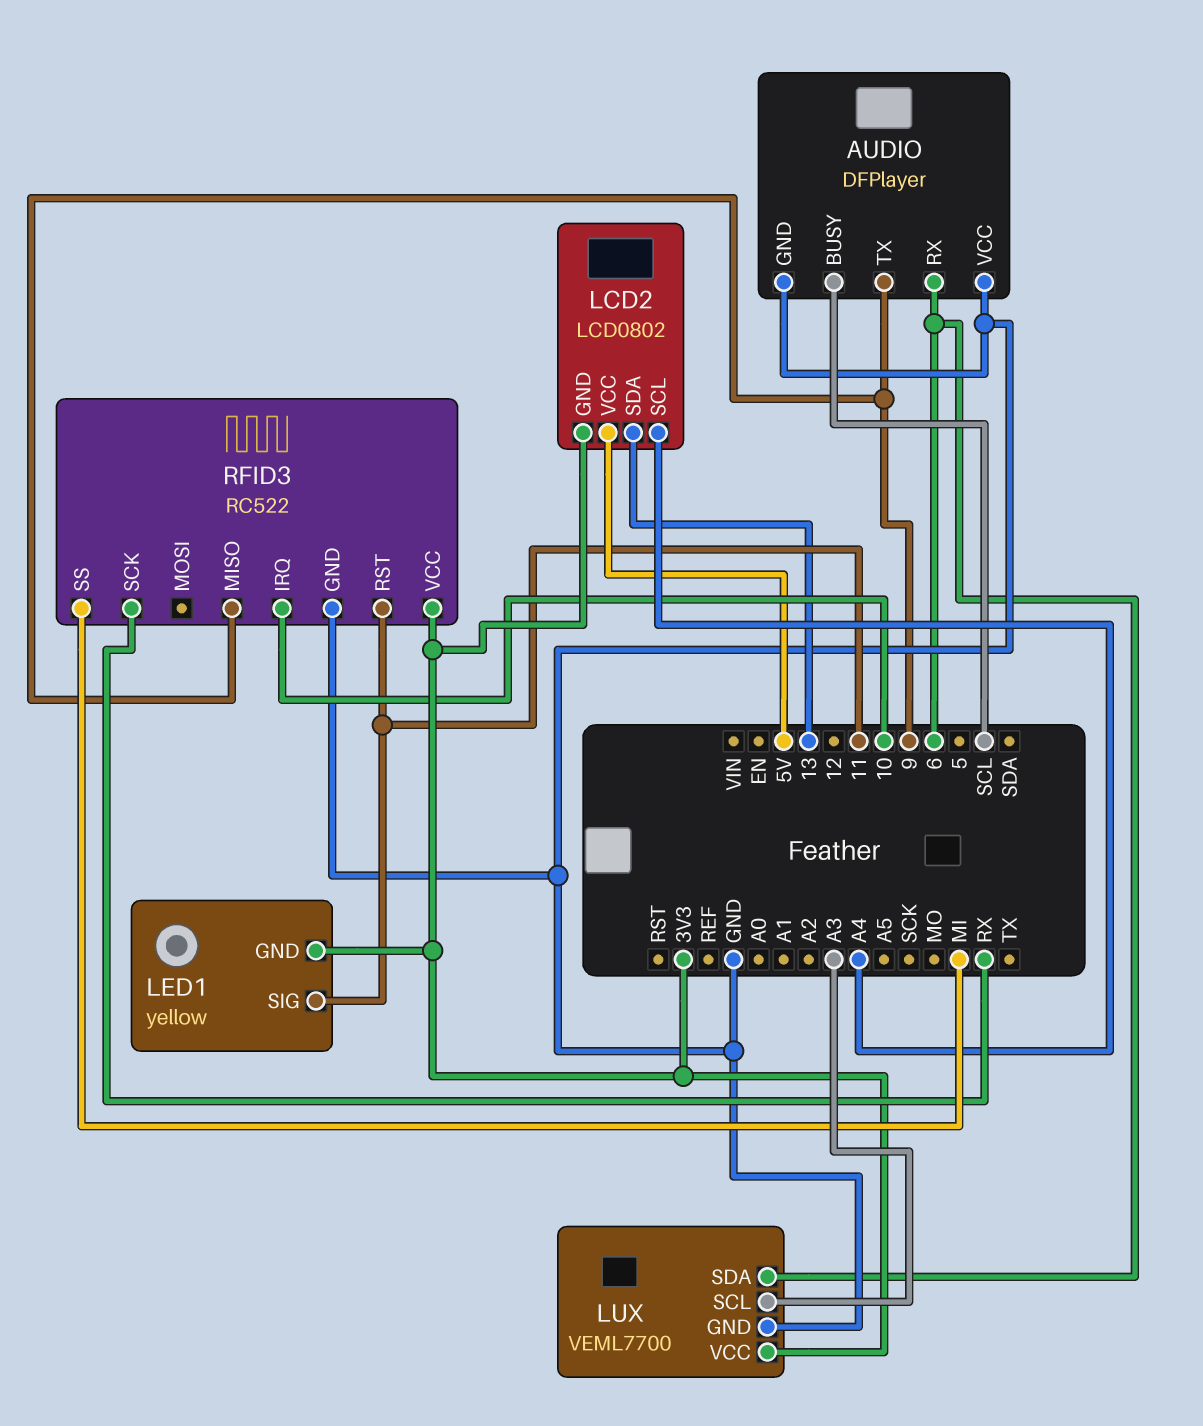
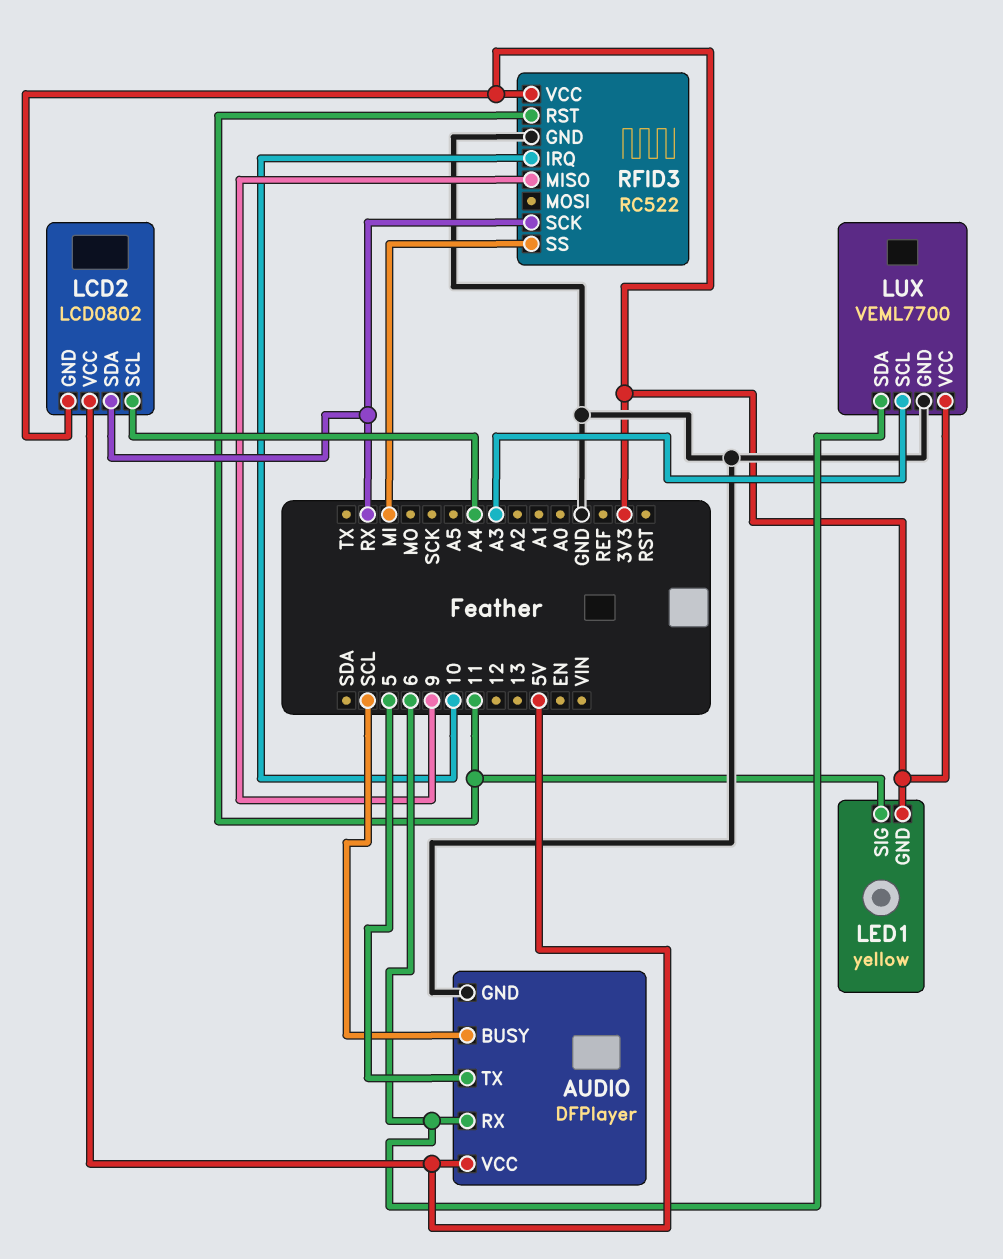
AUDIO pin TX: 9 -> 5
AUDIO pin VCC: GND -> 5V
LCD2 pin SDA: 13 -> RX

